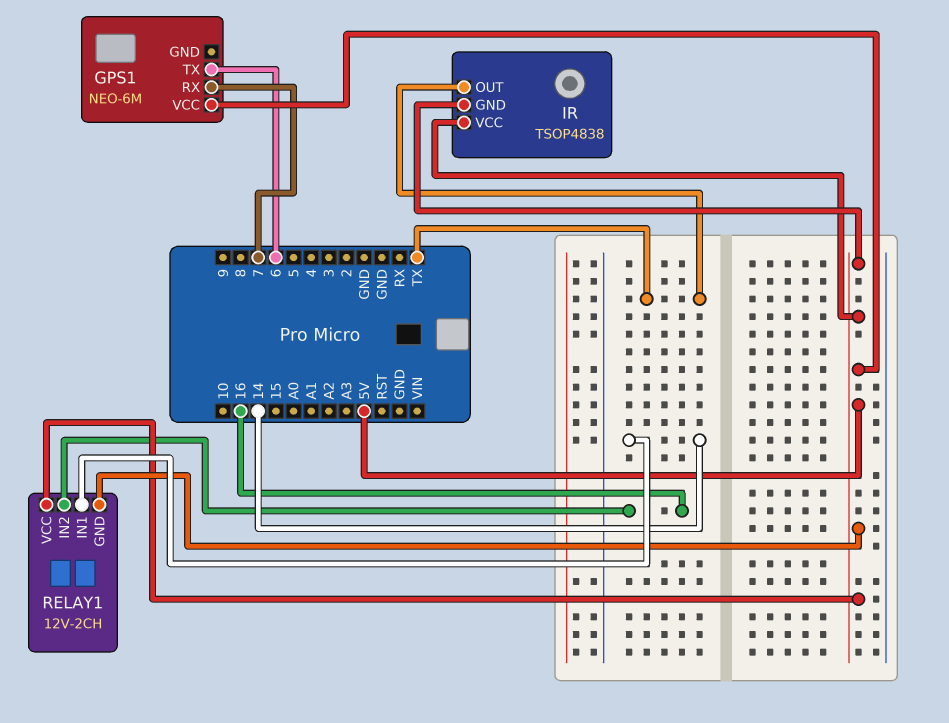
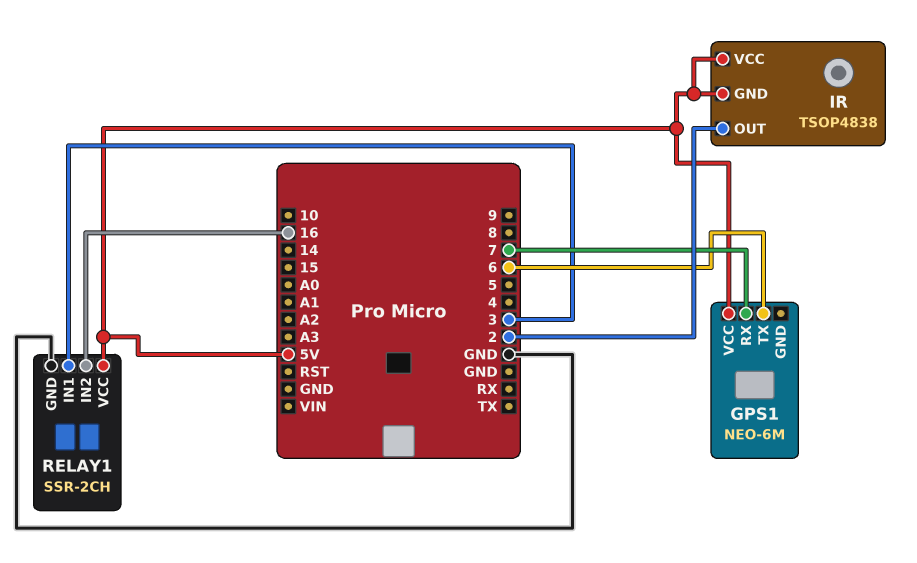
IR pin OUT: TX -> 2
RELAY1: 12V-2CH -> SSR-2CH
RELAY1 pin GND: 5V -> GND
RELAY1 pin IN1: 14 -> 3

